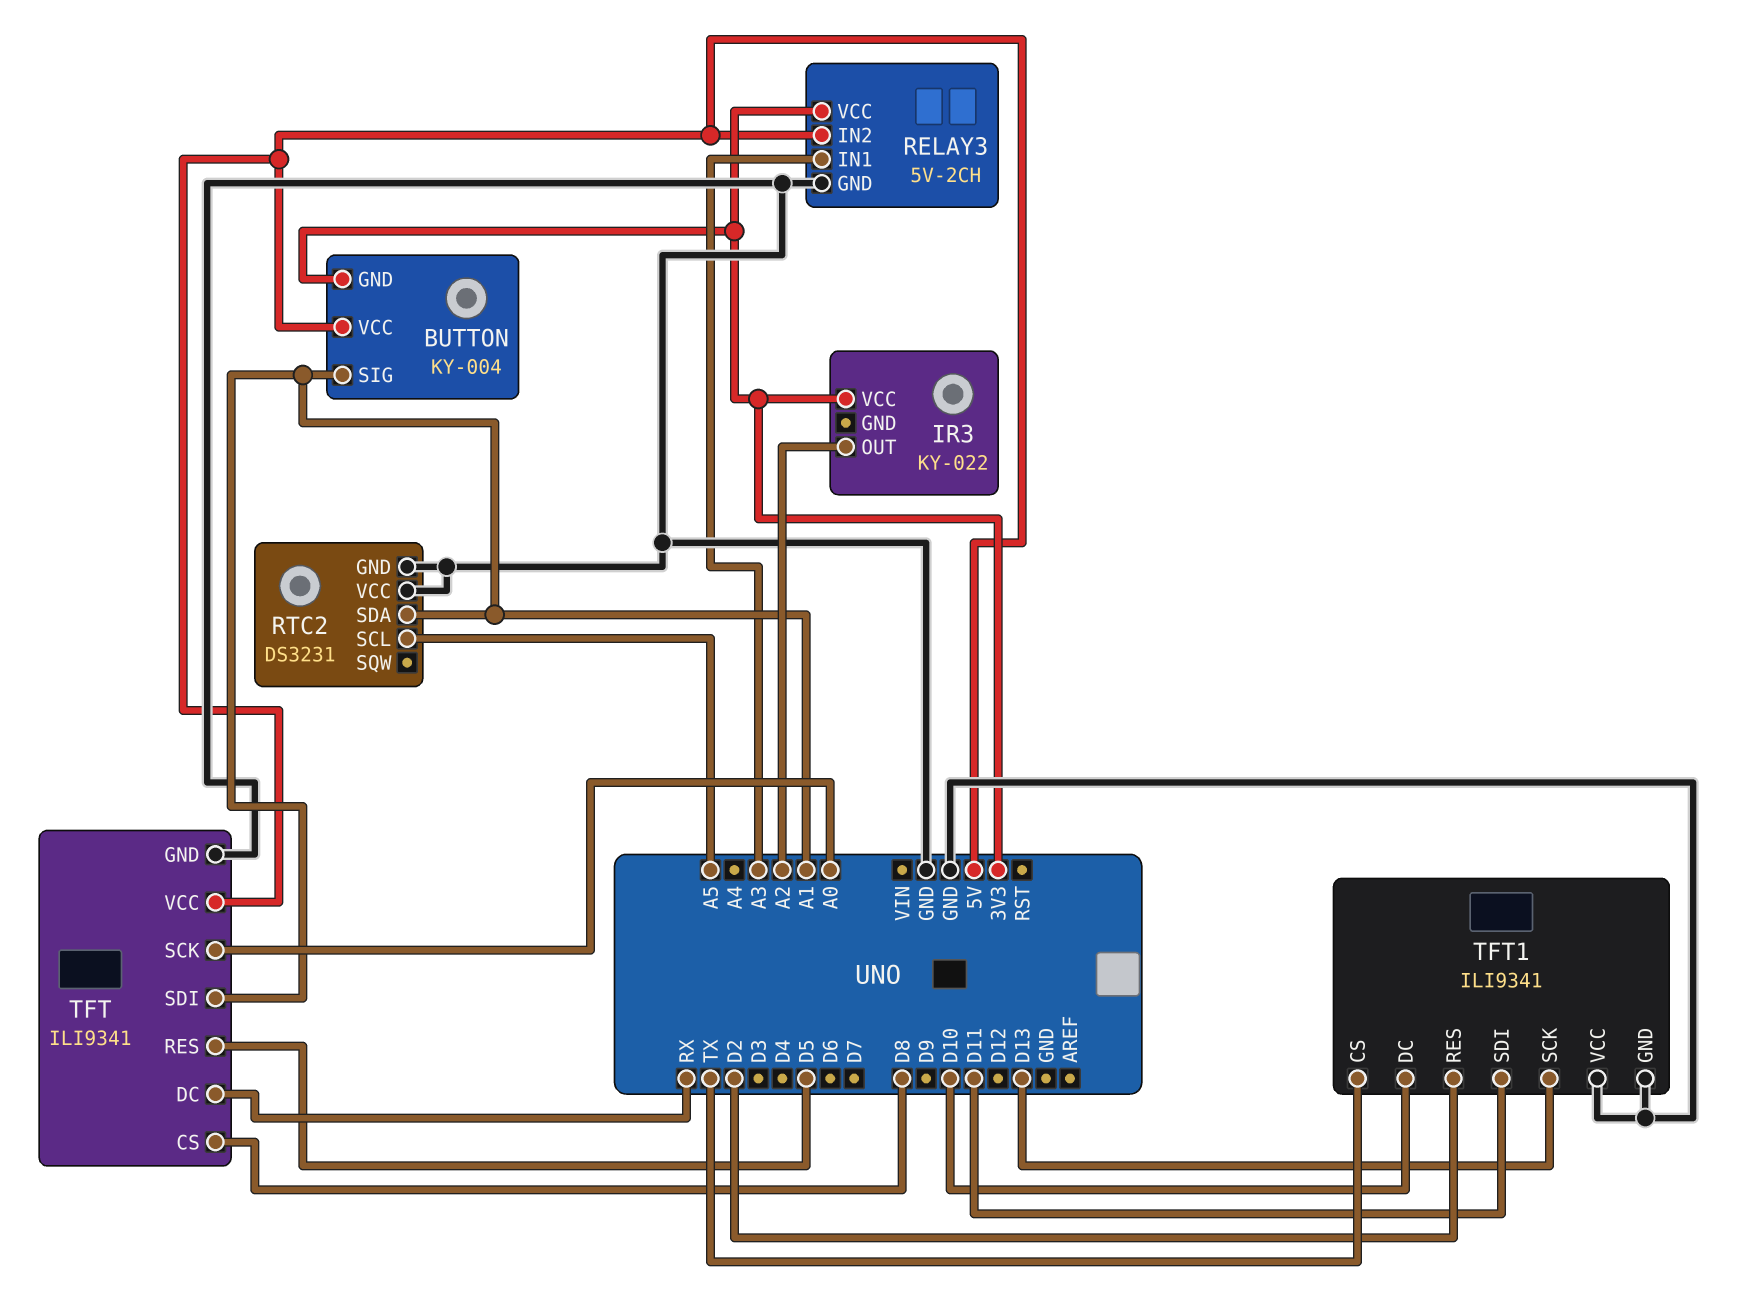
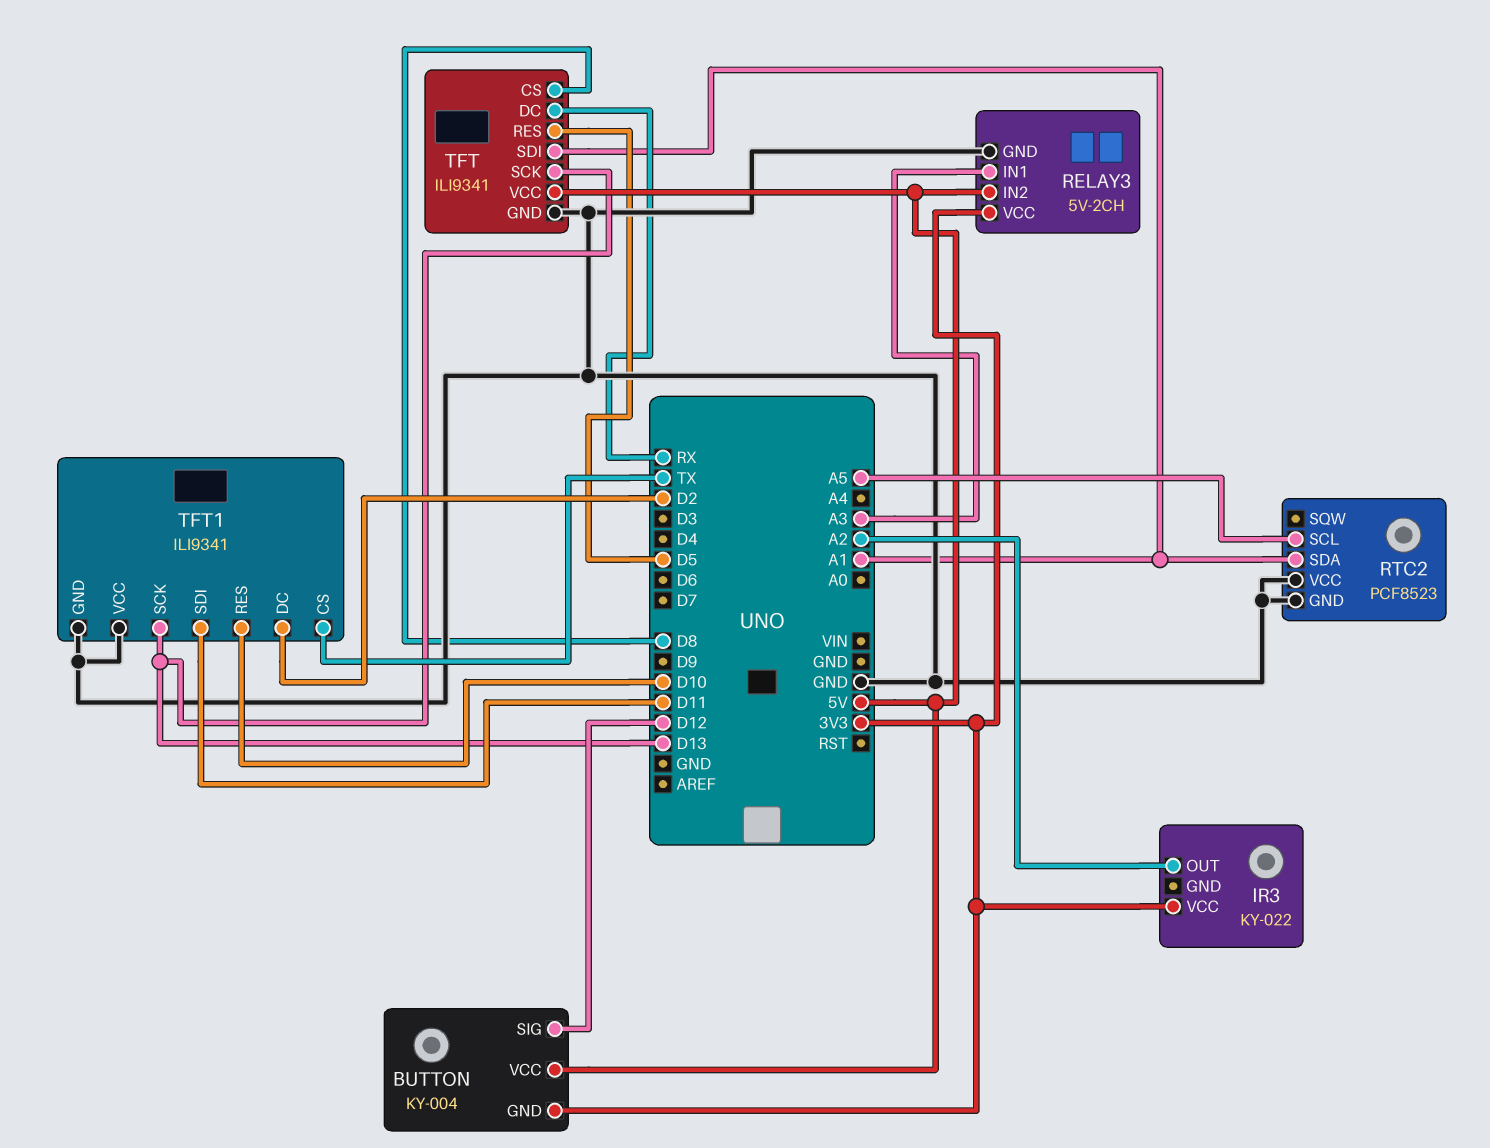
BUTTON pin SIG: A1 -> D12
RTC2: DS3231 -> PCF8523
TFT pin SCK: A0 -> D13
TFT1 pin DC: D10 -> D2
TFT1 pin RES: D2 -> D10

